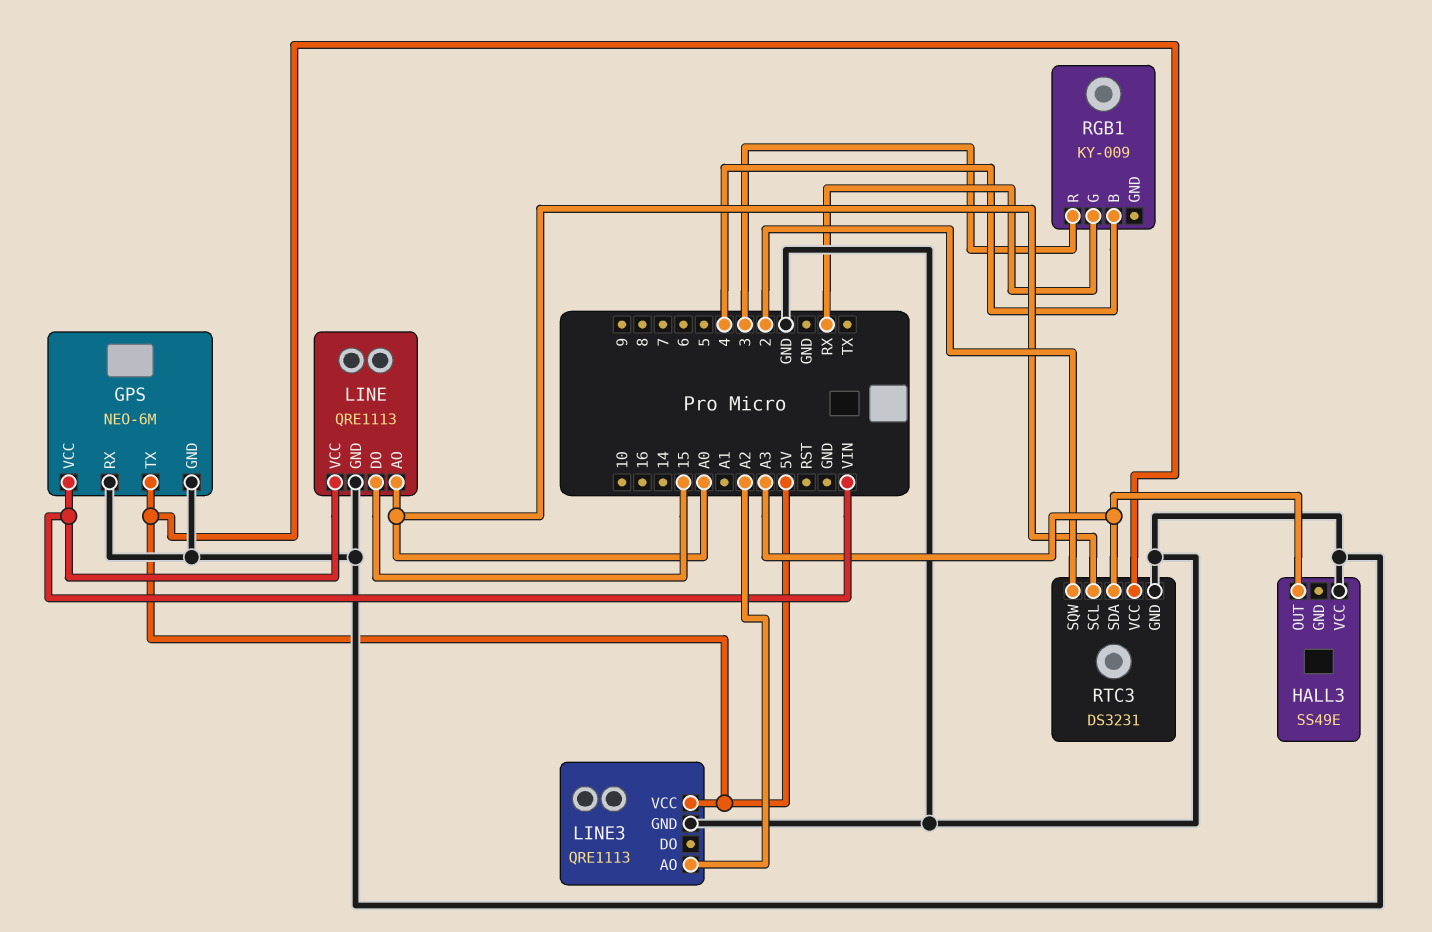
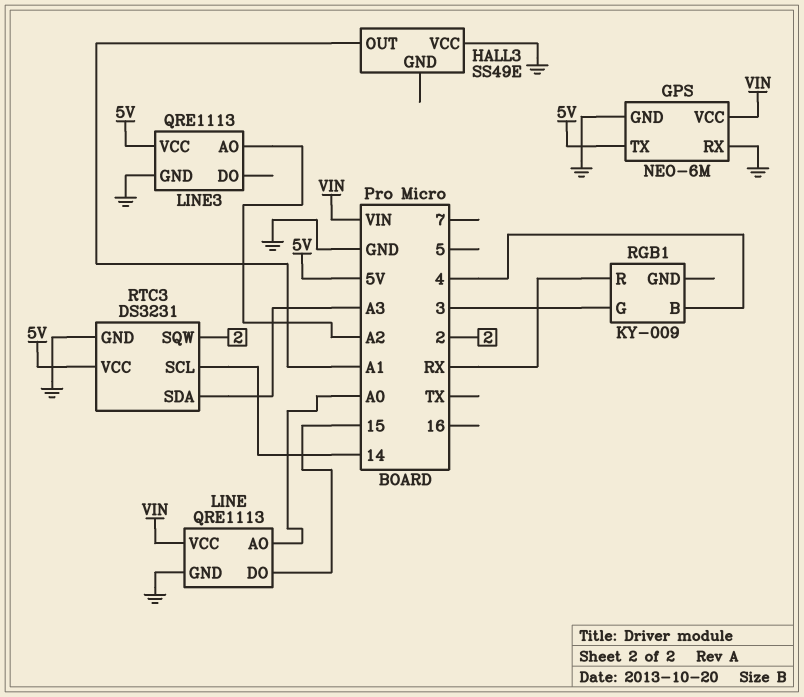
HALL3 pin OUT: A3 -> A1
RGB1 pin G: RX -> 3
RGB1 pin R: 3 -> RX
RTC3 pin SCL: A0 -> 14

